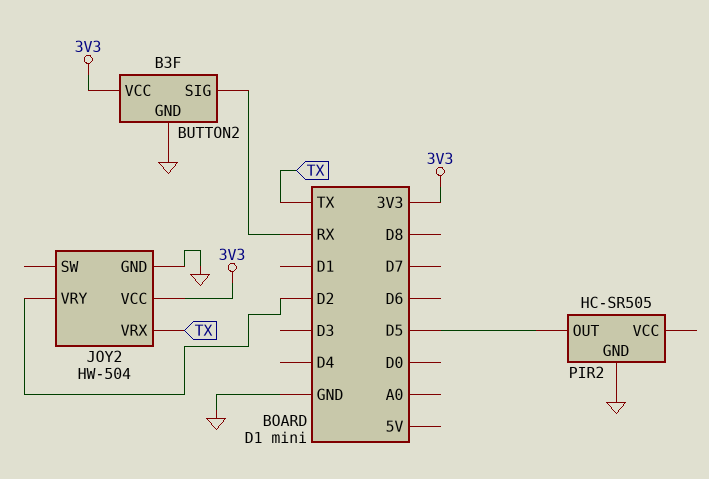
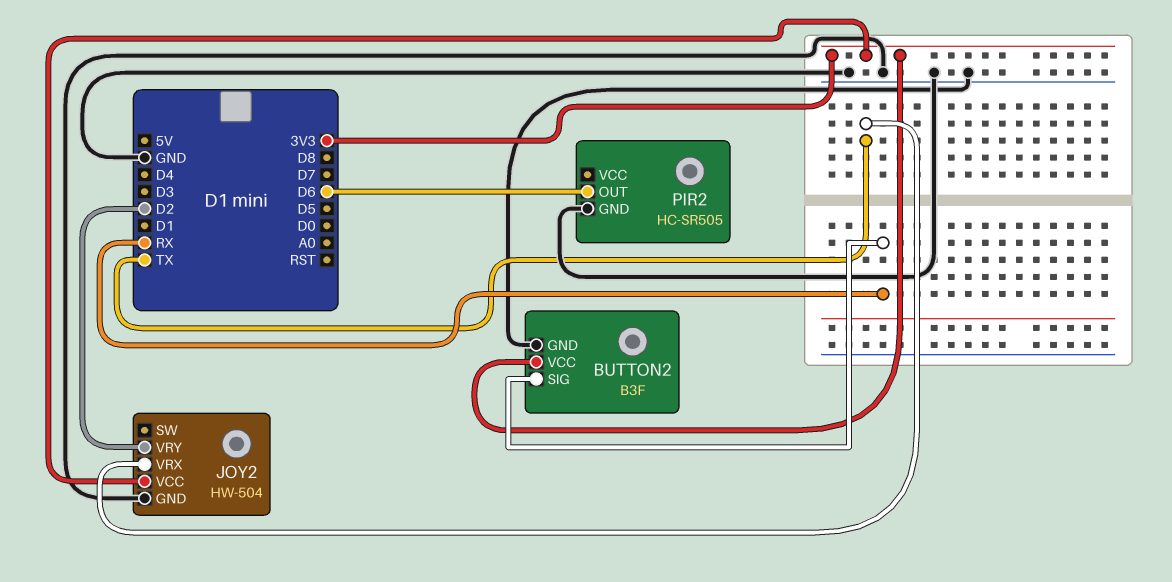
PIR2 pin OUT: D5 -> D6

